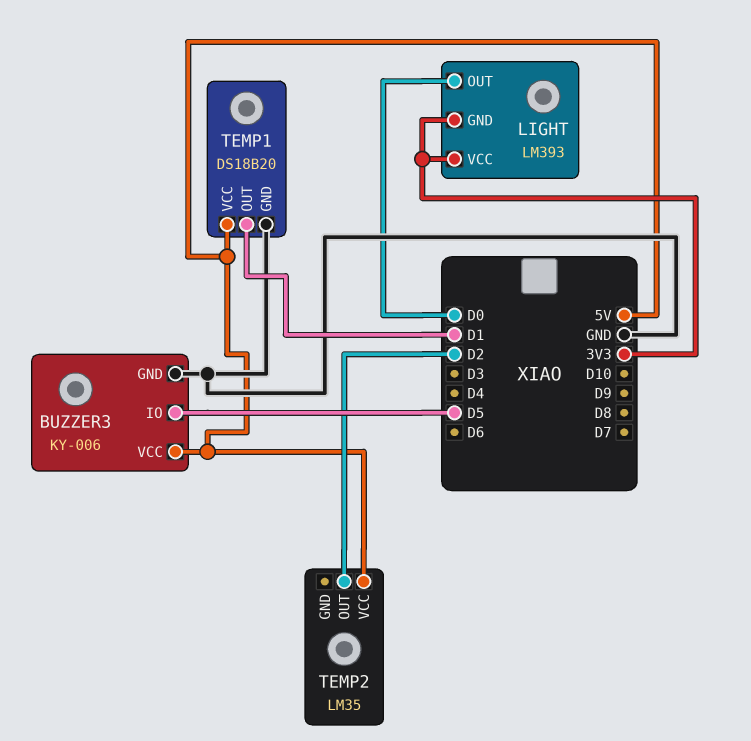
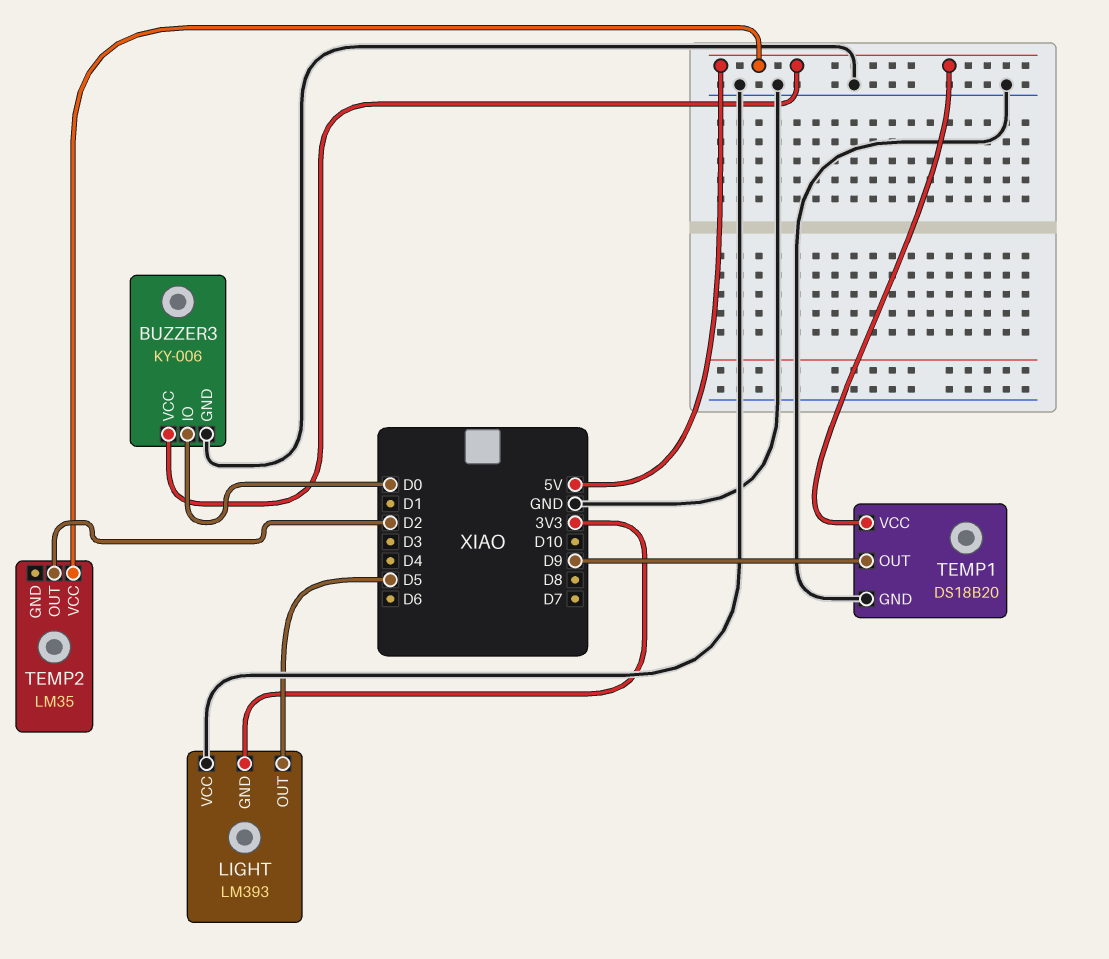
BUZZER3 pin IO: D5 -> D0
LIGHT pin OUT: D0 -> D5
LIGHT pin VCC: 3V3 -> GND
TEMP1 pin OUT: D1 -> D9

